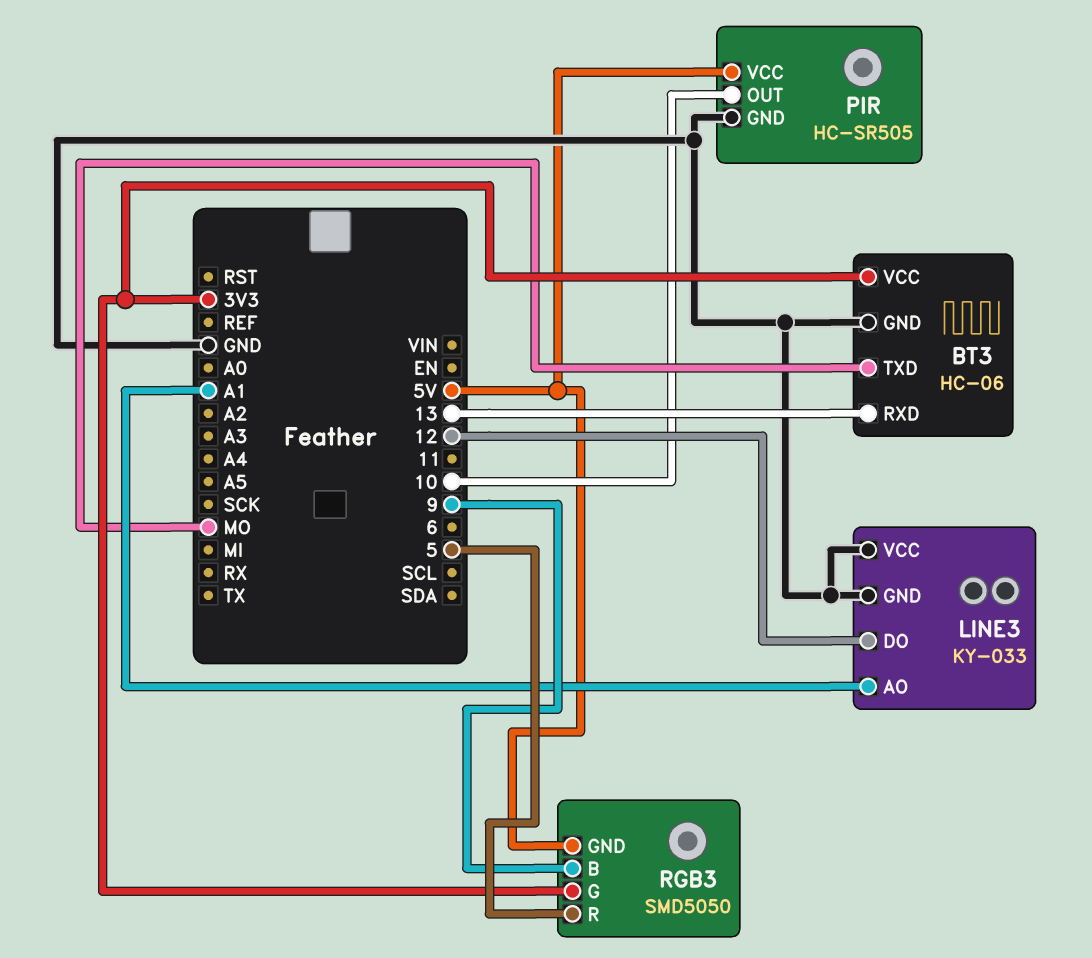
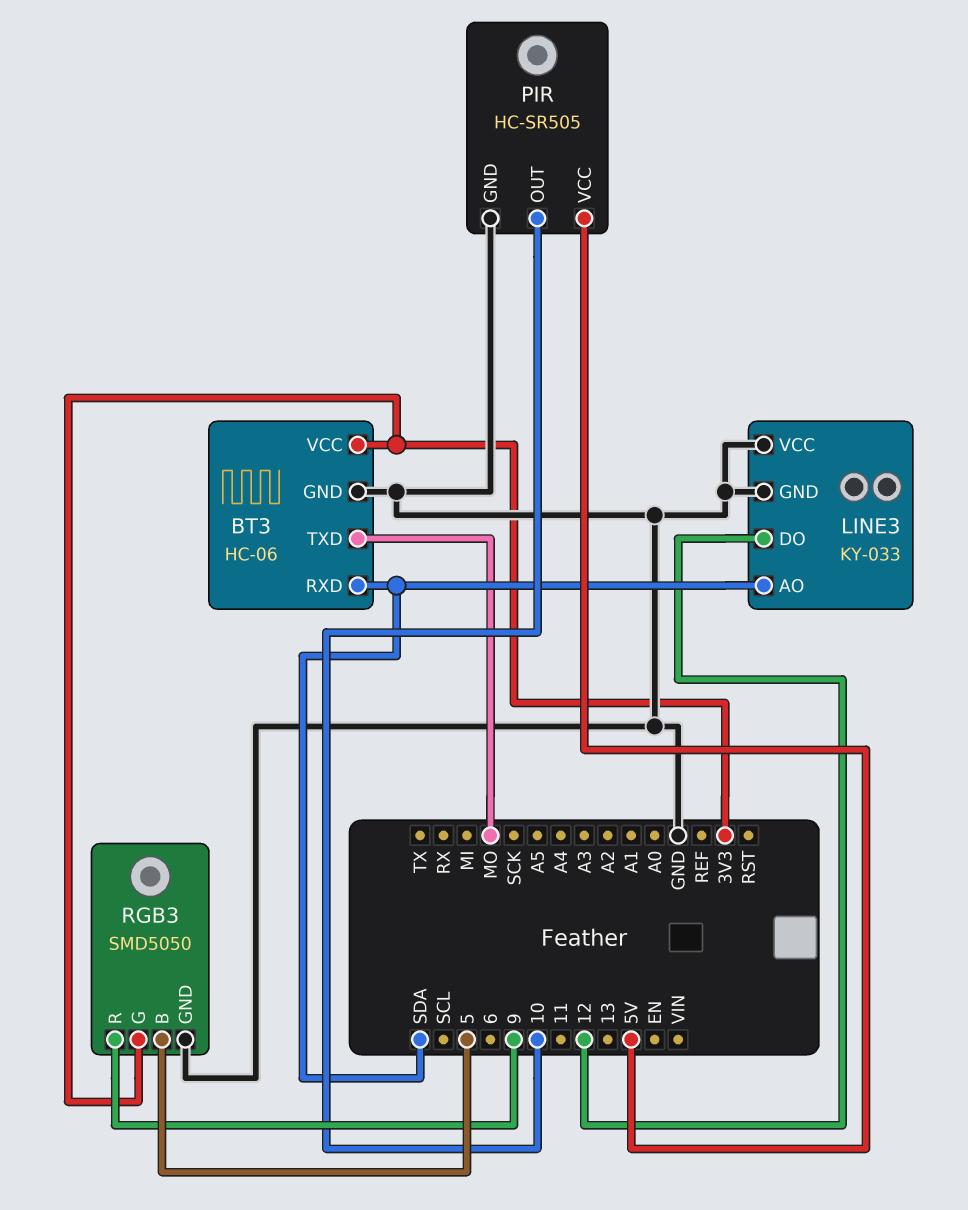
BT3 pin RXD: 13 -> SDA
LINE3 pin AO: A1 -> SDA
RGB3 pin B: 9 -> 5
RGB3 pin GND: 5V -> GND
RGB3 pin R: 5 -> 9

